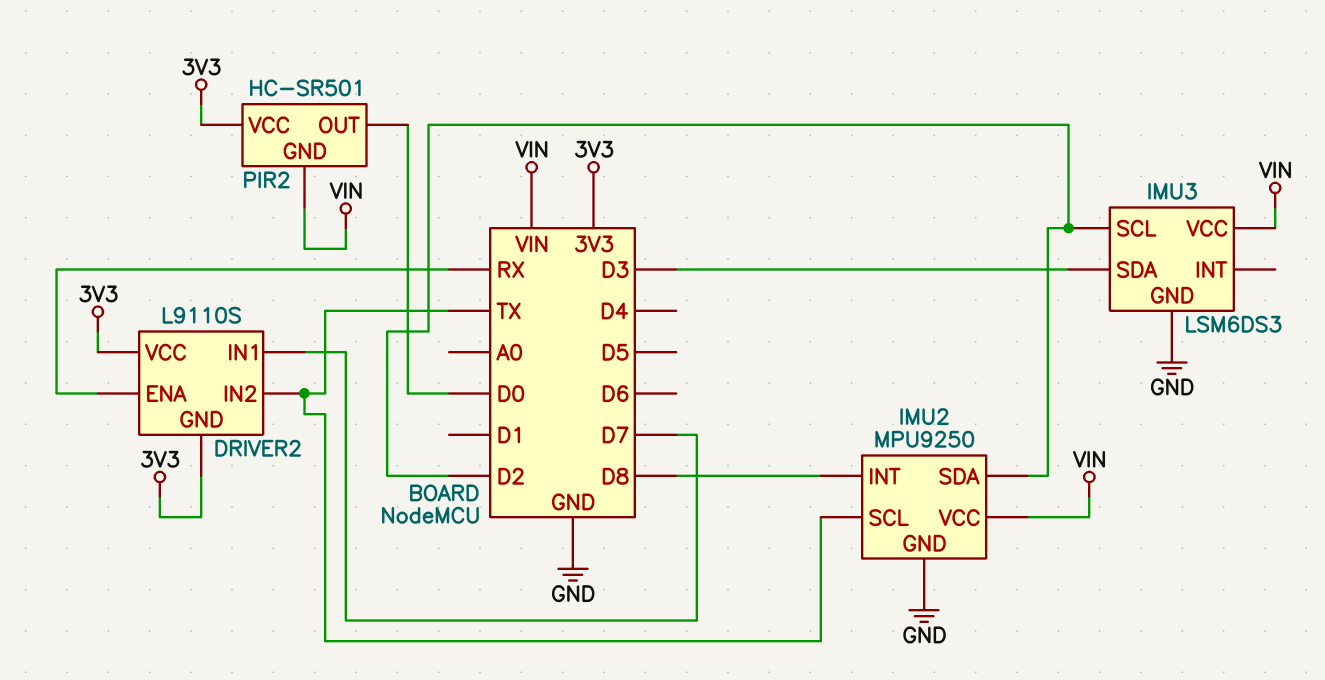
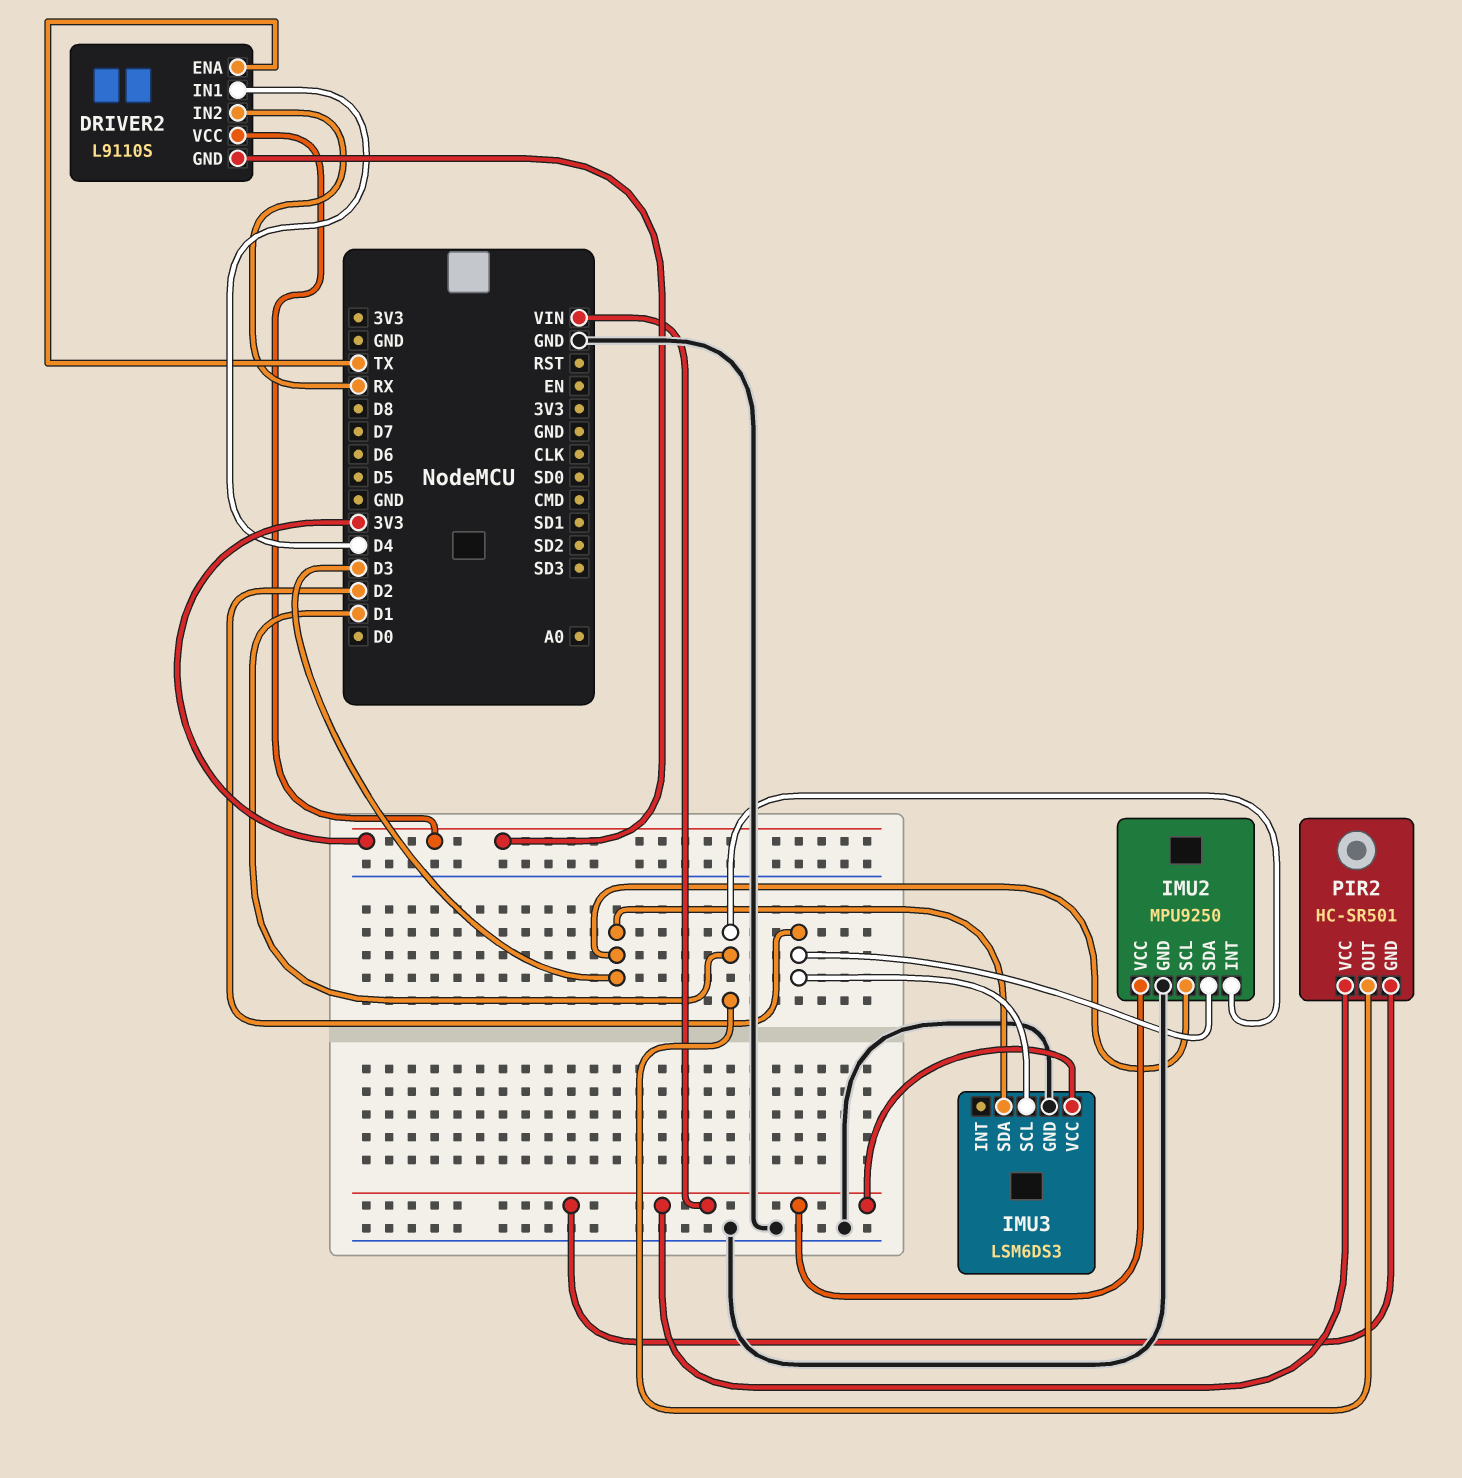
DRIVER2 pin ENA: RX -> TX
DRIVER2 pin IN1: D7 -> D4
DRIVER2 pin IN2: TX -> RX
IMU2 pin INT: D8 -> D1
IMU2 pin SCL: TX -> D3
PIR2 pin OUT: D0 -> D1
PIR2 pin VCC: 3V3 -> VIN

